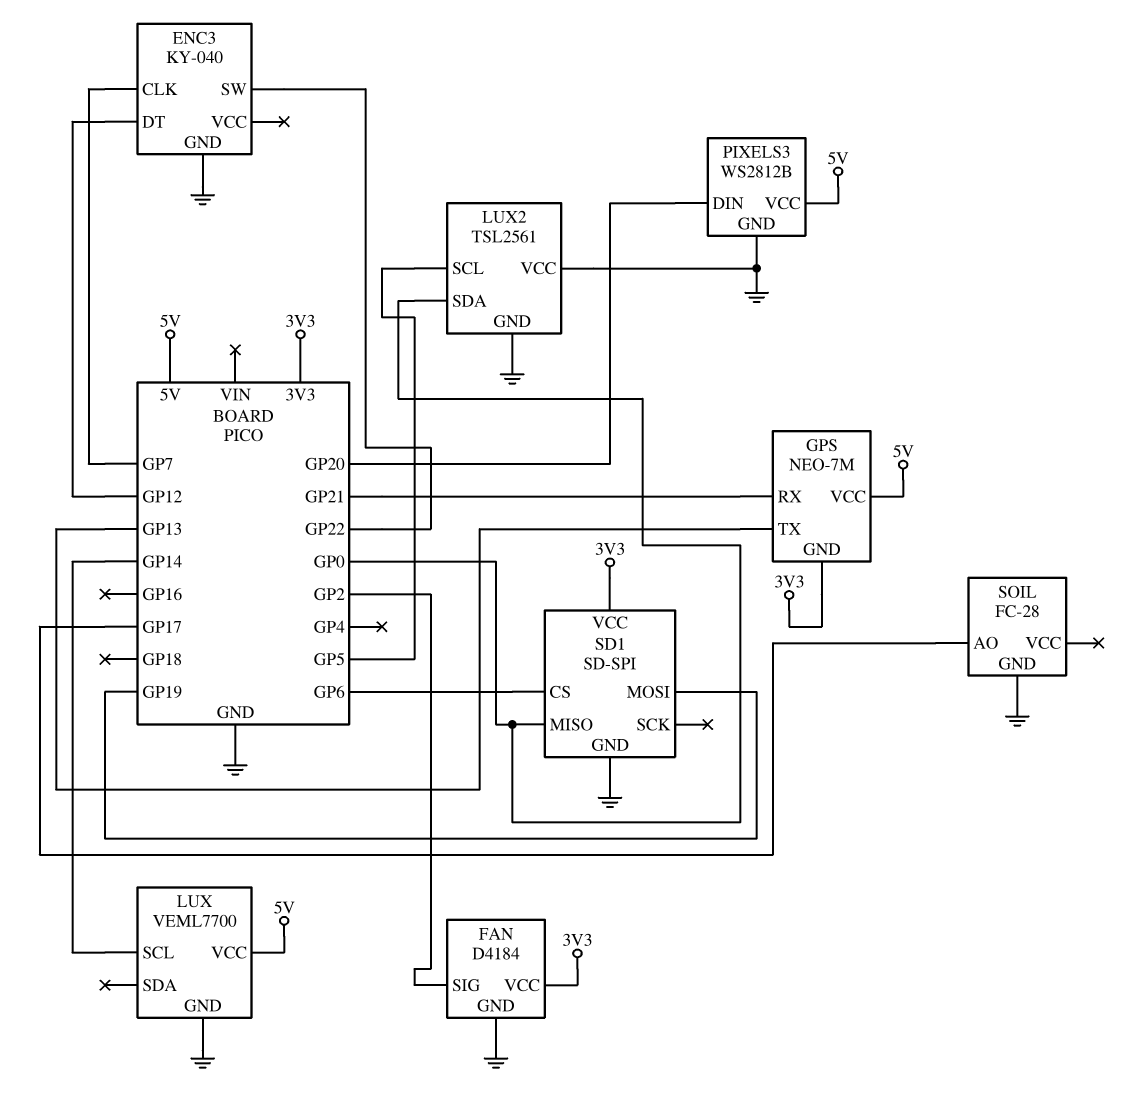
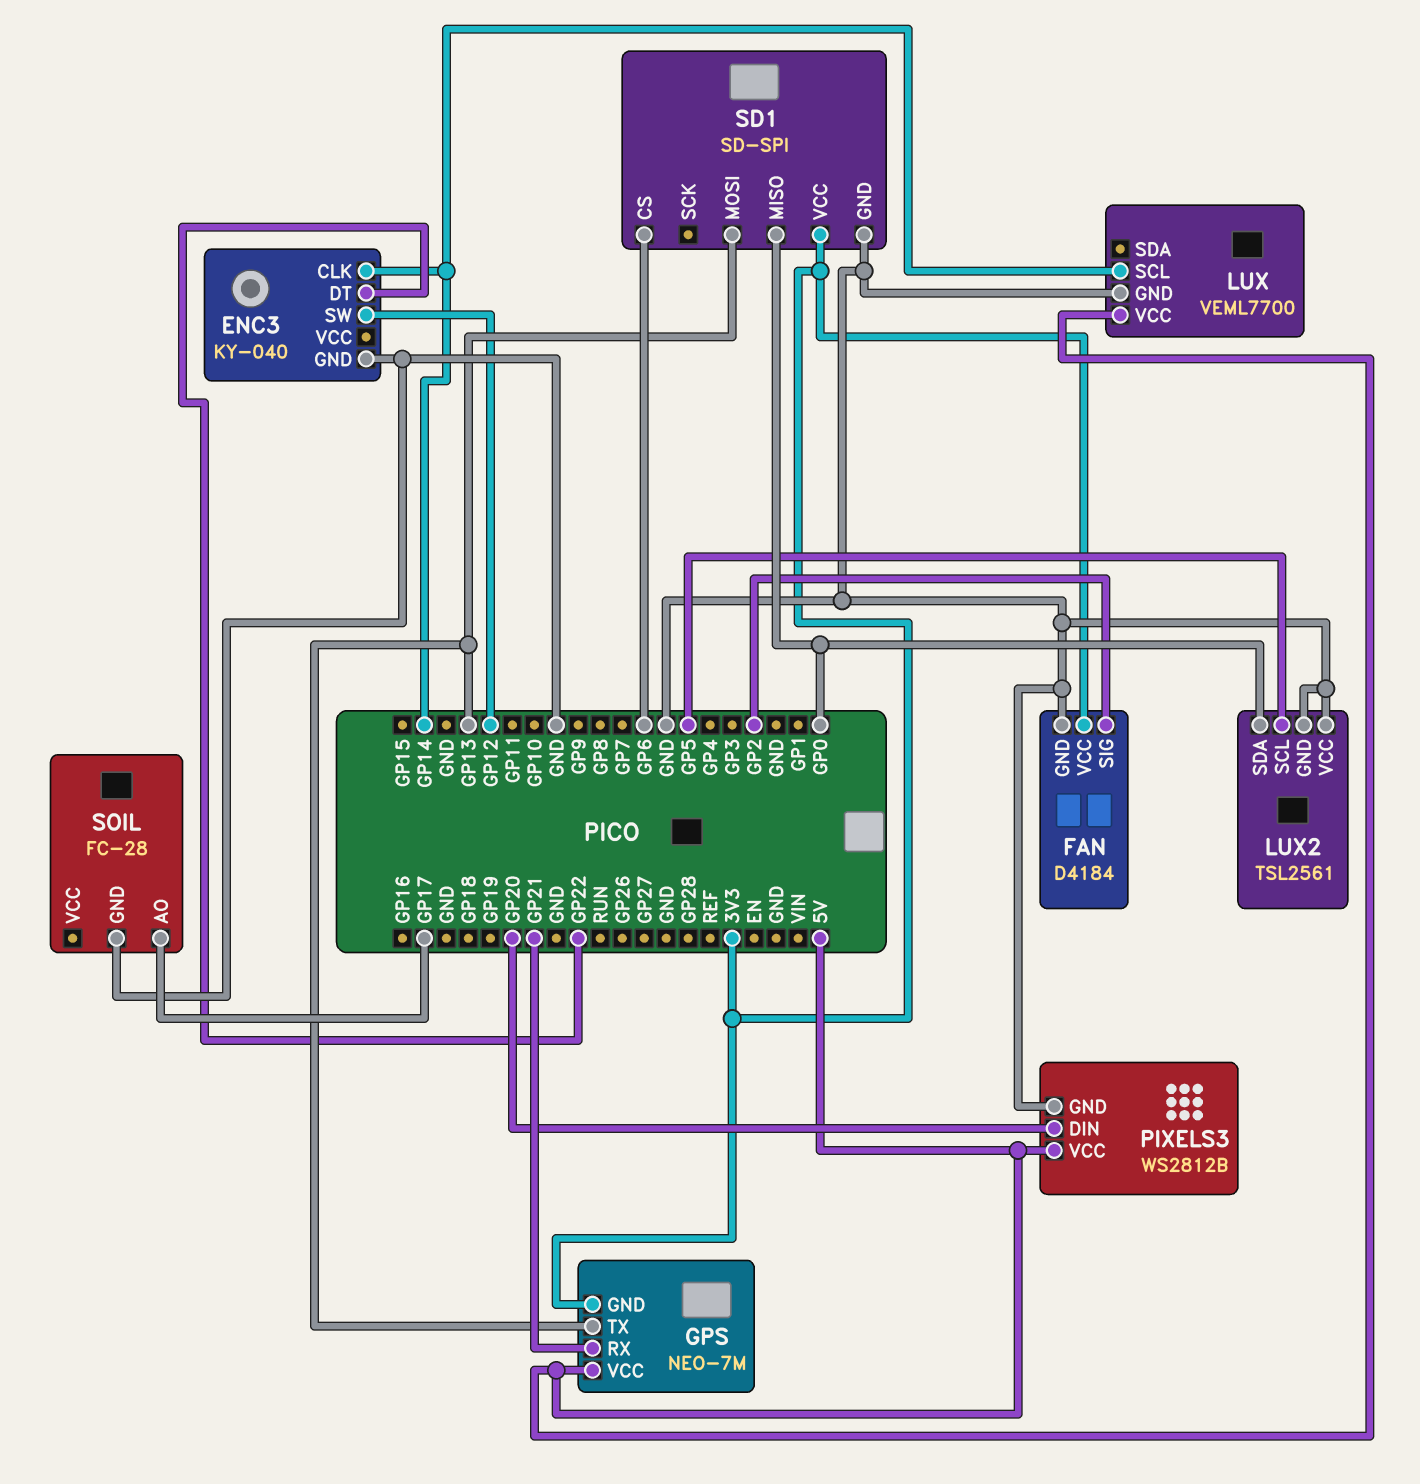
ENC3 pin CLK: GP7 -> GP14
ENC3 pin DT: GP12 -> GP22
ENC3 pin SW: GP22 -> GP12
SD1 pin MOSI: GP19 -> GP13

